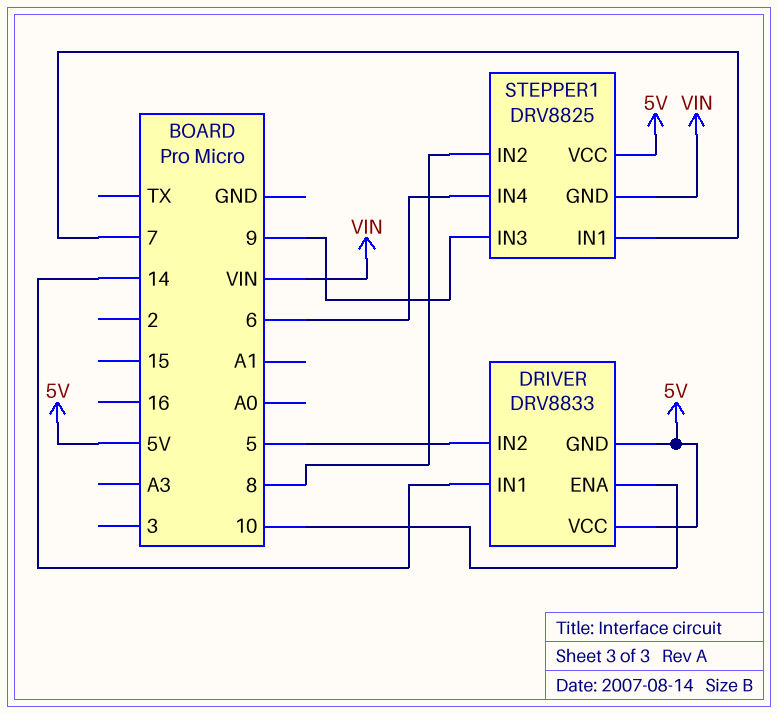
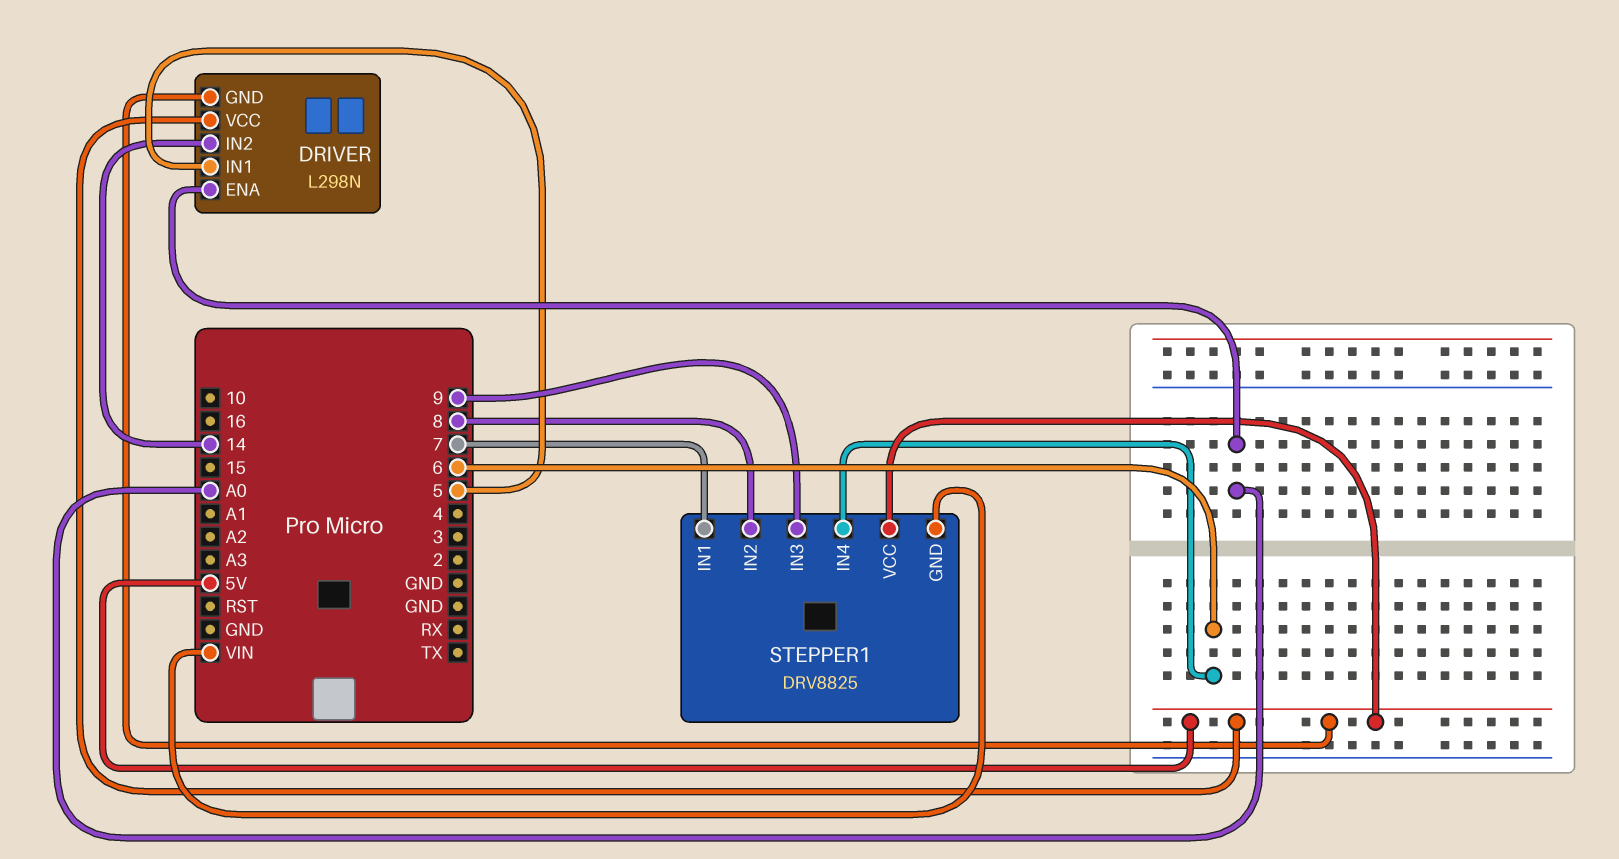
DRIVER: DRV8833 -> L298N
DRIVER pin ENA: 10 -> A0
DRIVER pin IN1: 14 -> 5
DRIVER pin IN2: 5 -> 14

